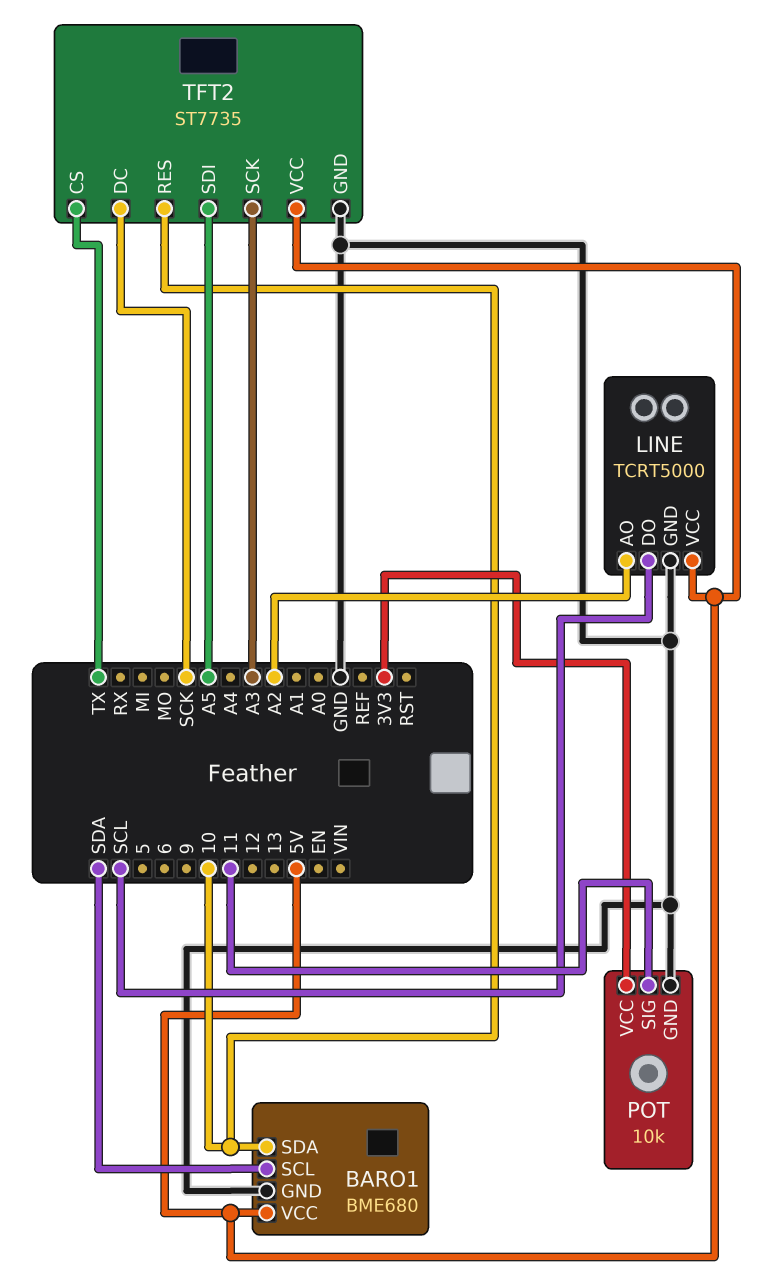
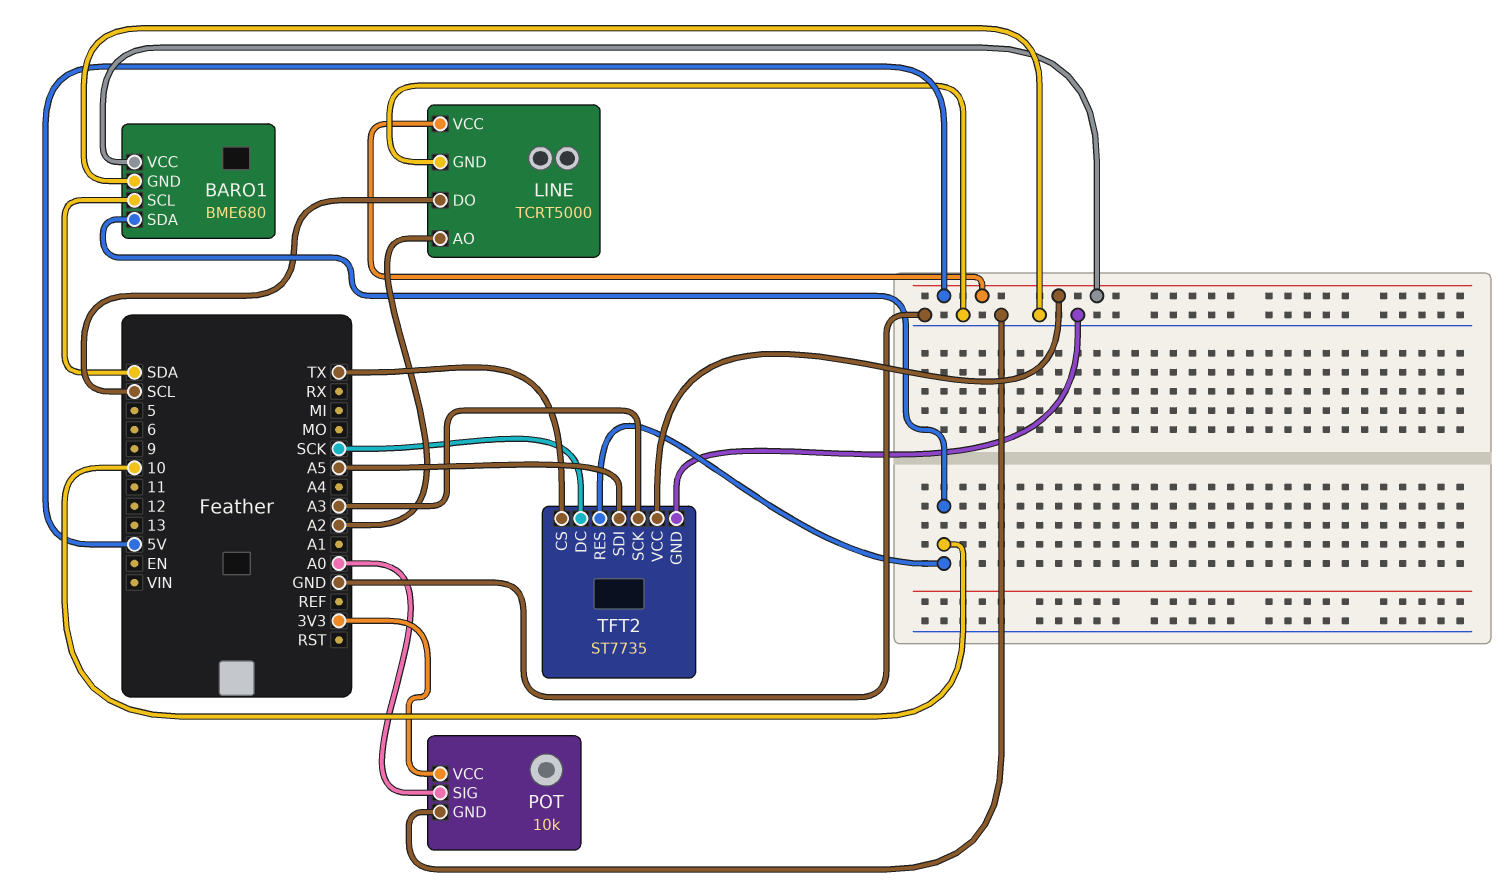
POT pin SIG: 11 -> A0

